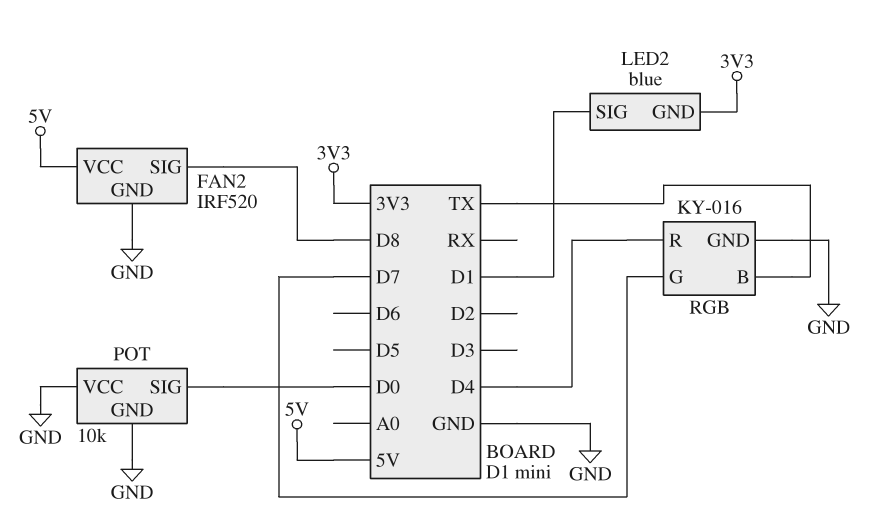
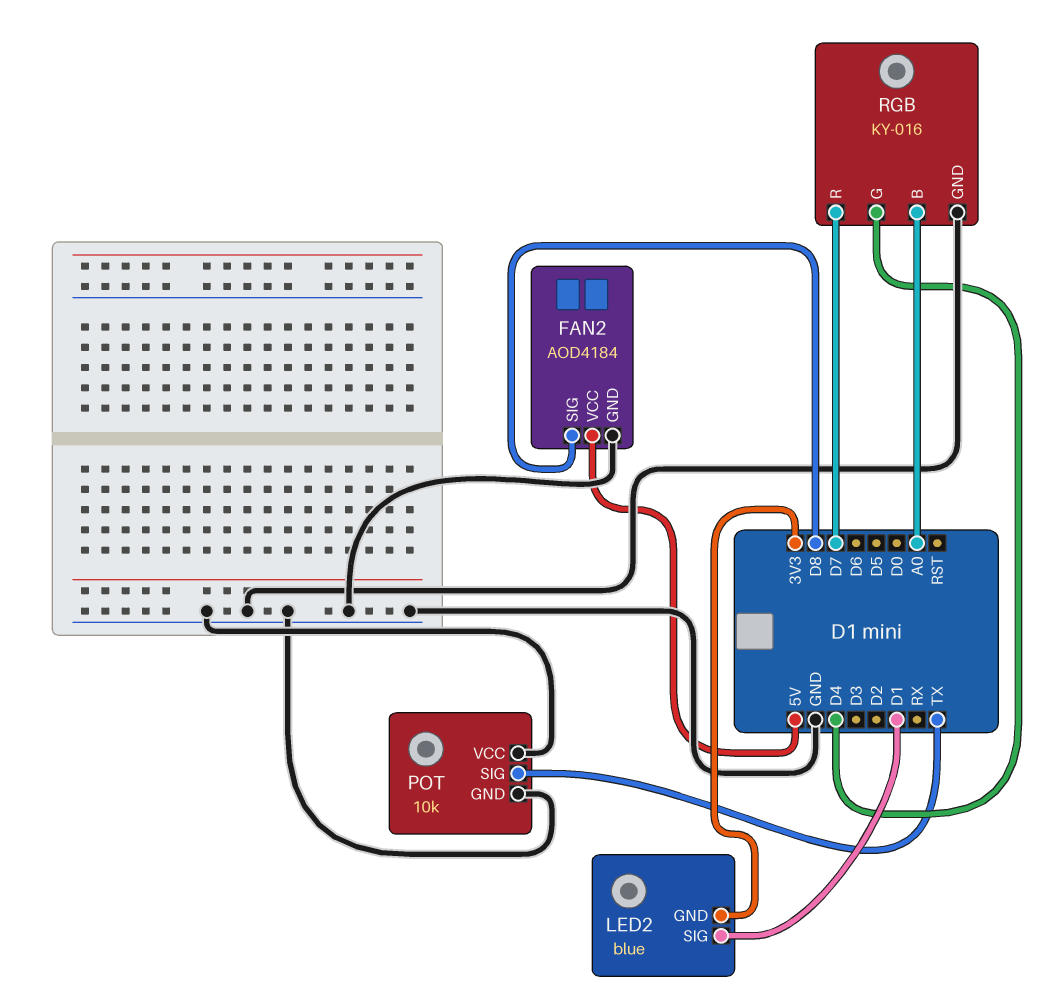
FAN2: IRF520 -> AOD4184
POT pin SIG: D0 -> TX
RGB pin B: TX -> A0
RGB pin G: D7 -> D4
RGB pin R: D4 -> D7

